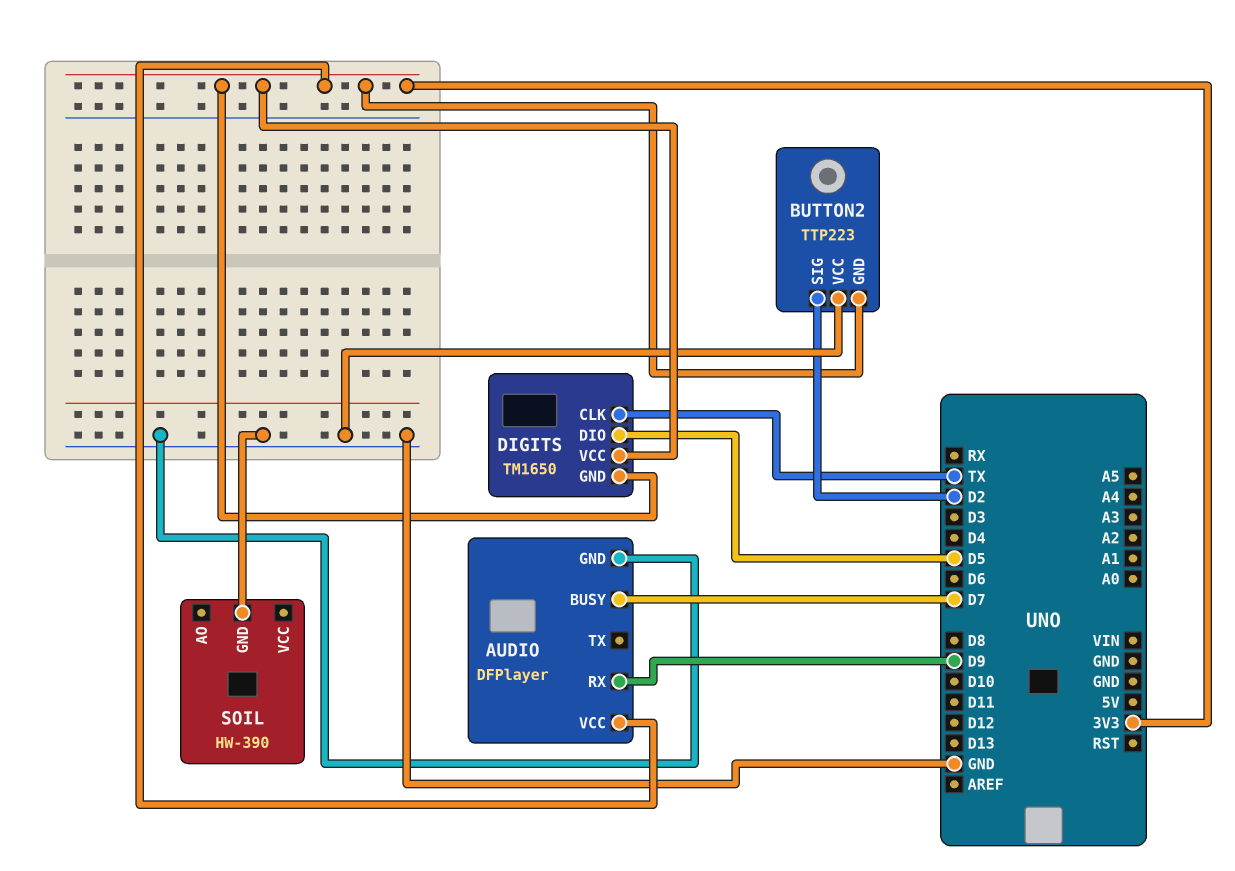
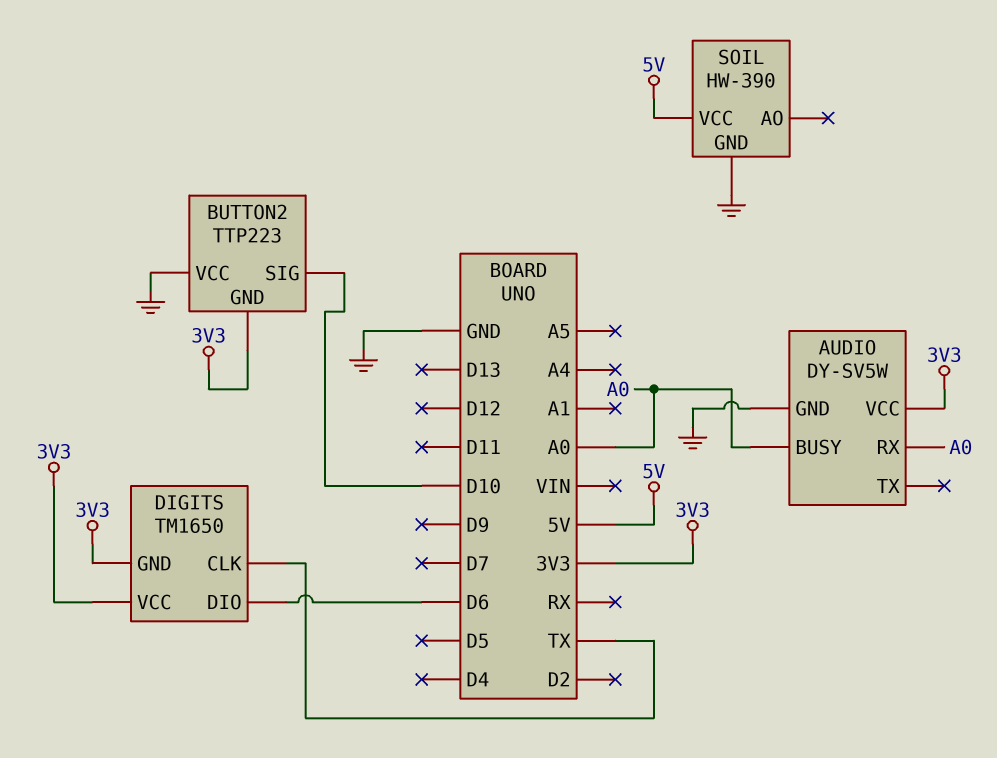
AUDIO: DFPlayer -> DY-SV5W
AUDIO pin BUSY: D7 -> A0
AUDIO pin RX: D9 -> A0
BUTTON2 pin SIG: D2 -> D10
DIGITS pin DIO: D5 -> D6
SOIL pin VCC: none -> 5V

